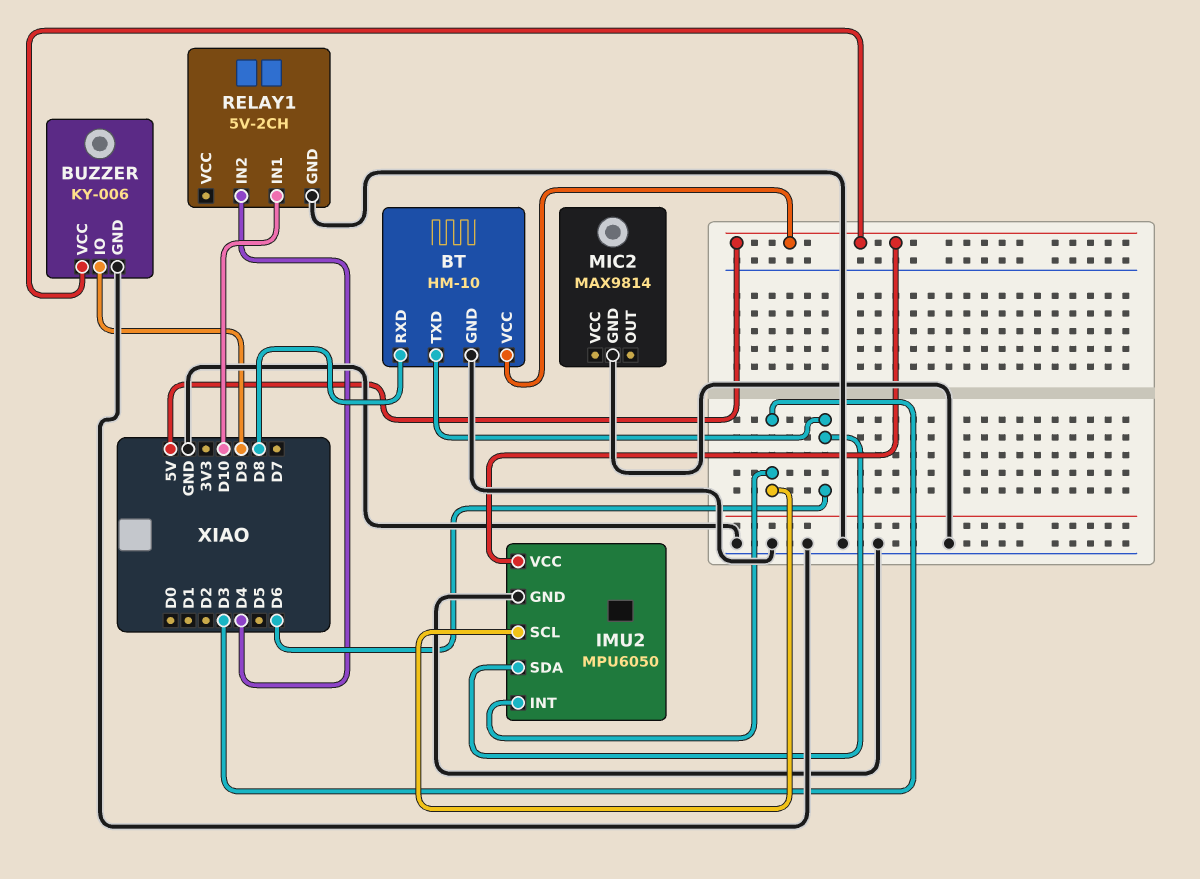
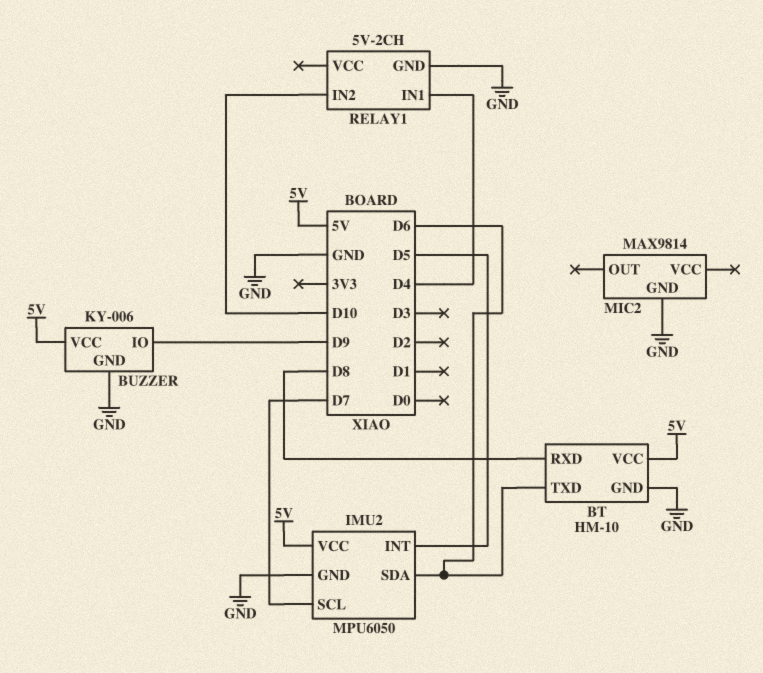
IMU2 pin INT: D3 -> D5
IMU2 pin SCL: D3 -> D7
RELAY1 pin IN1: D10 -> D4
RELAY1 pin IN2: D4 -> D10

